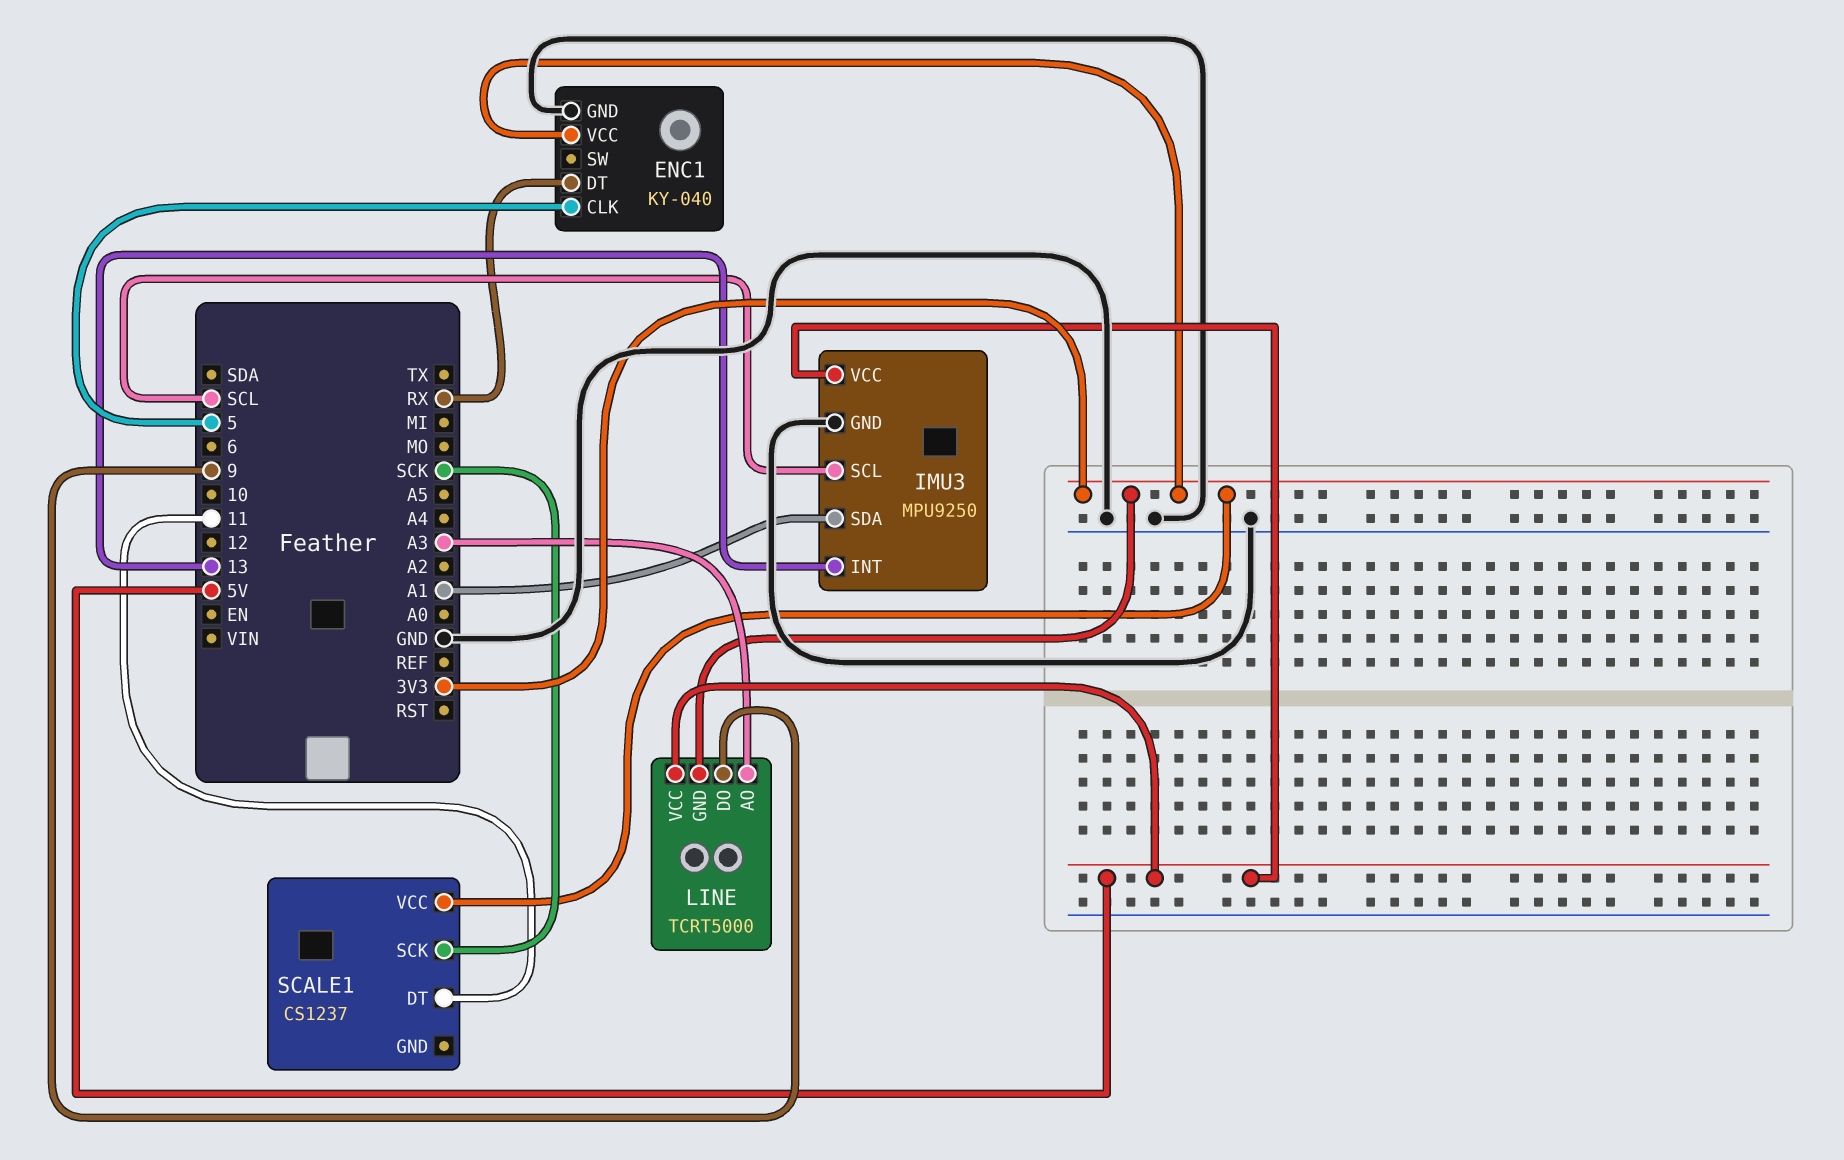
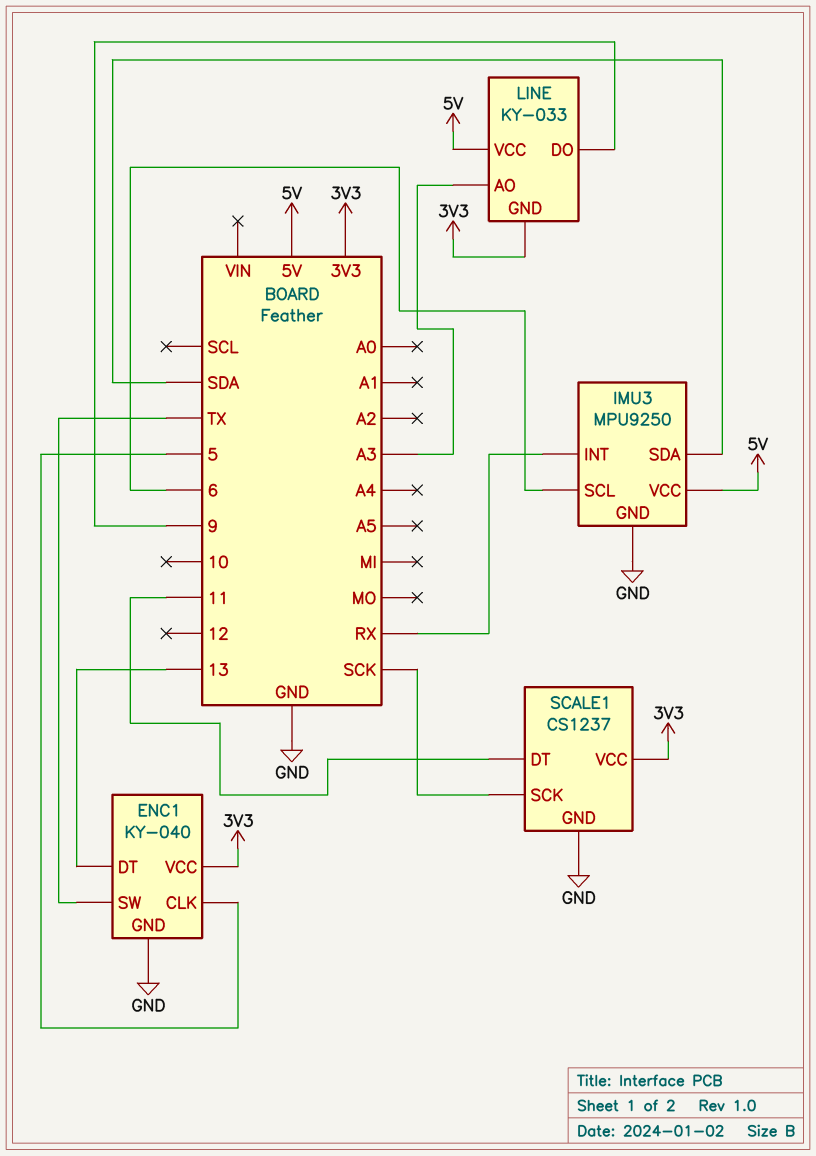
ENC1 pin DT: RX -> 13
ENC1 pin SW: none -> TX
IMU3 pin INT: 13 -> RX
IMU3 pin SCL: SCL -> 6
IMU3 pin SDA: A1 -> SDA
LINE: TCRT5000 -> KY-033
SCALE1 pin GND: none -> GND

